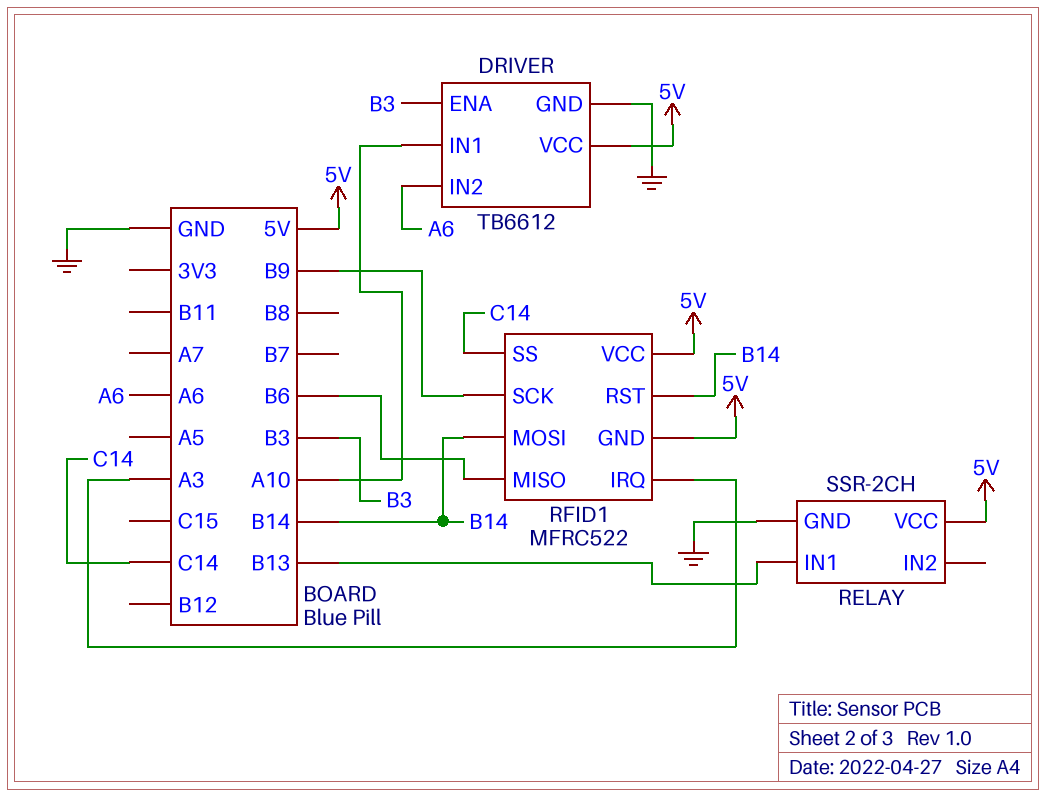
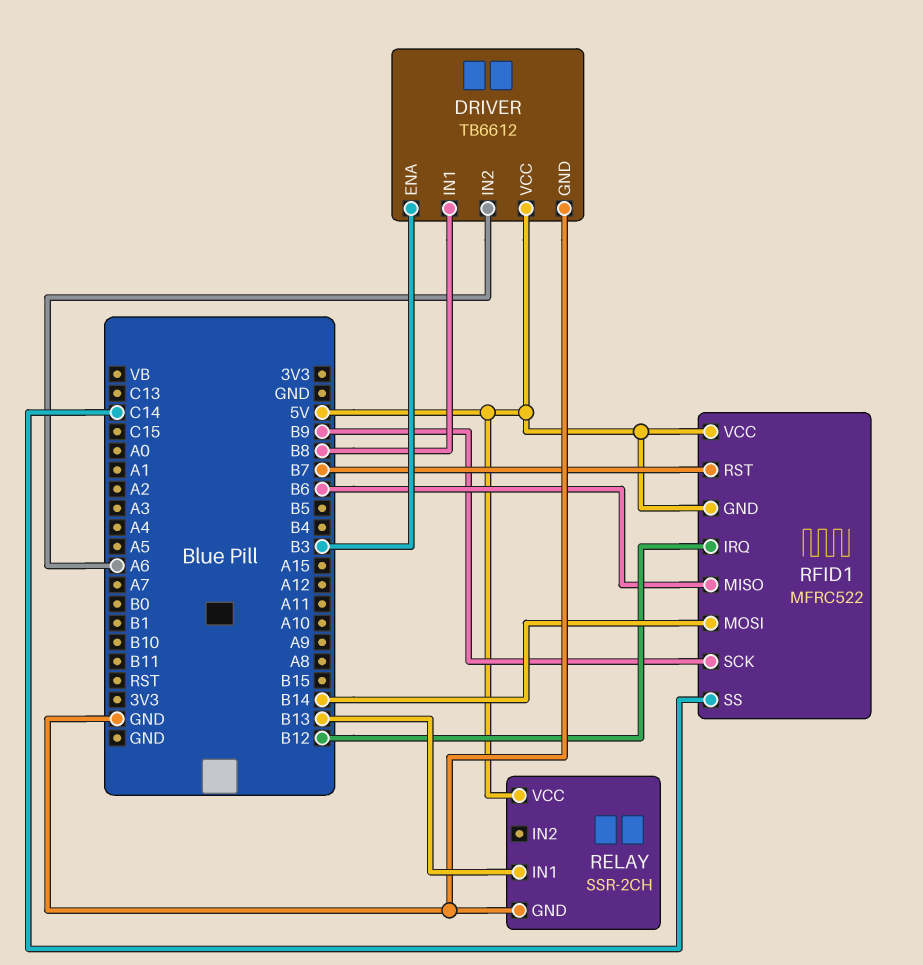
DRIVER pin IN1: A10 -> B8
RFID1 pin IRQ: A3 -> B12
RFID1 pin RST: B14 -> B7

